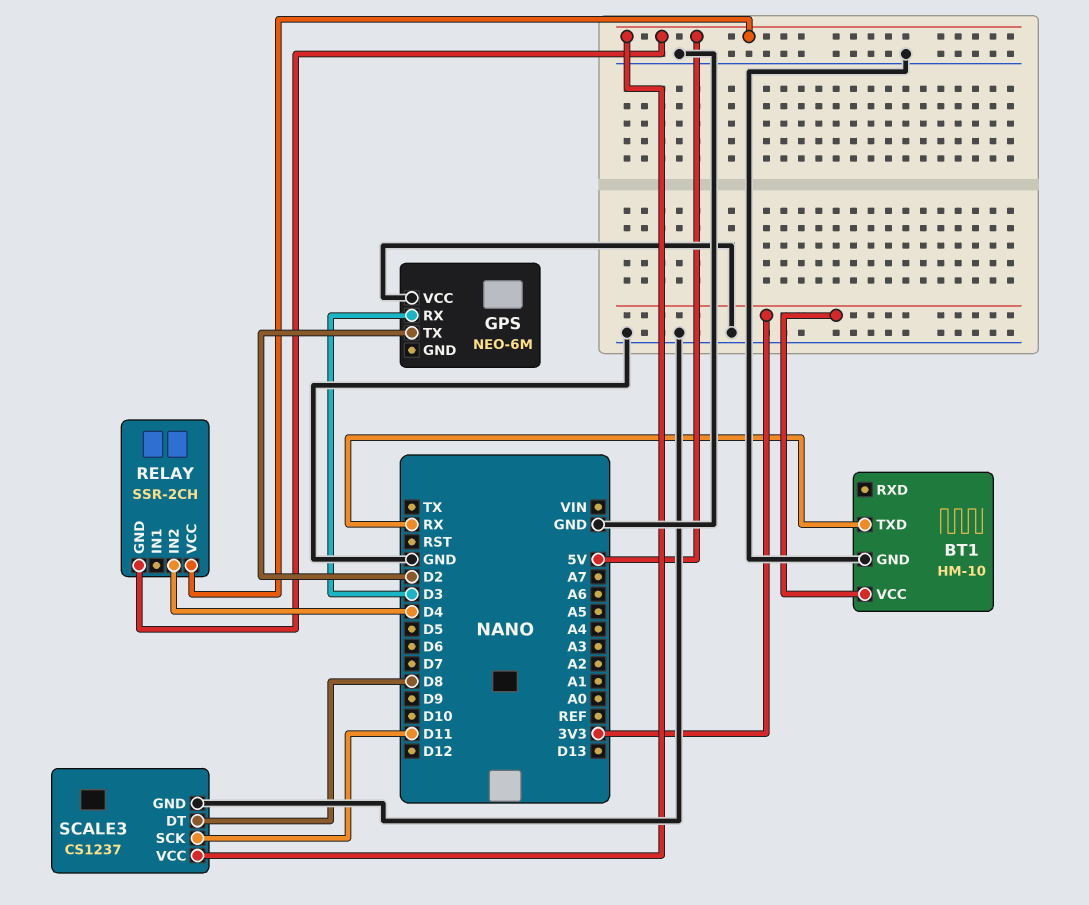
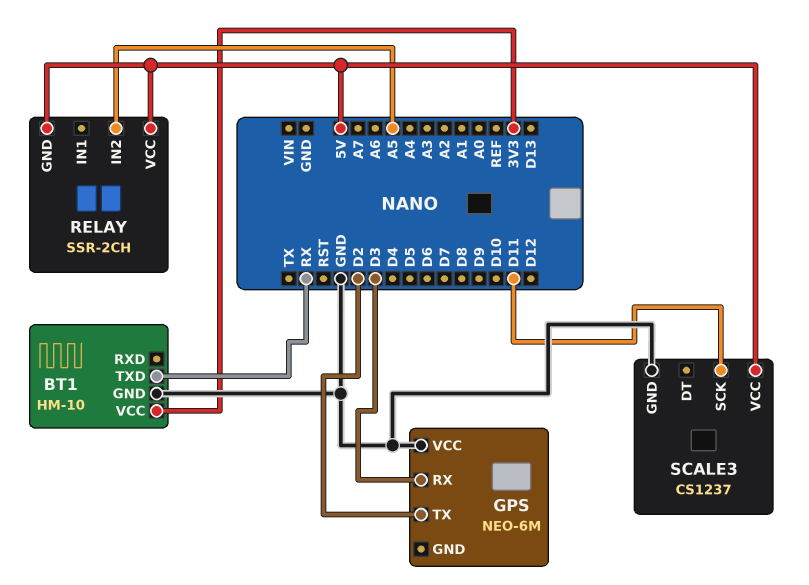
RELAY pin IN2: D4 -> A5
SCALE3 pin DT: D8 -> none

